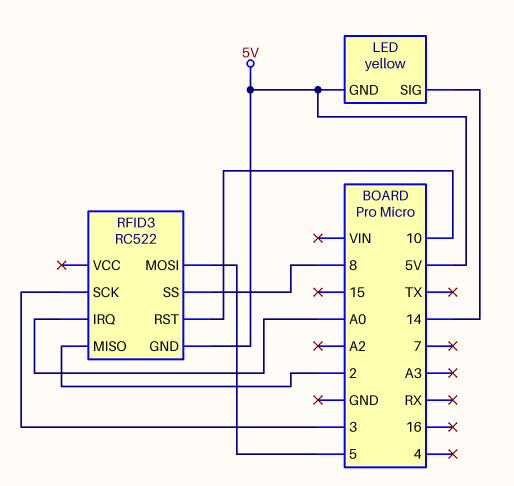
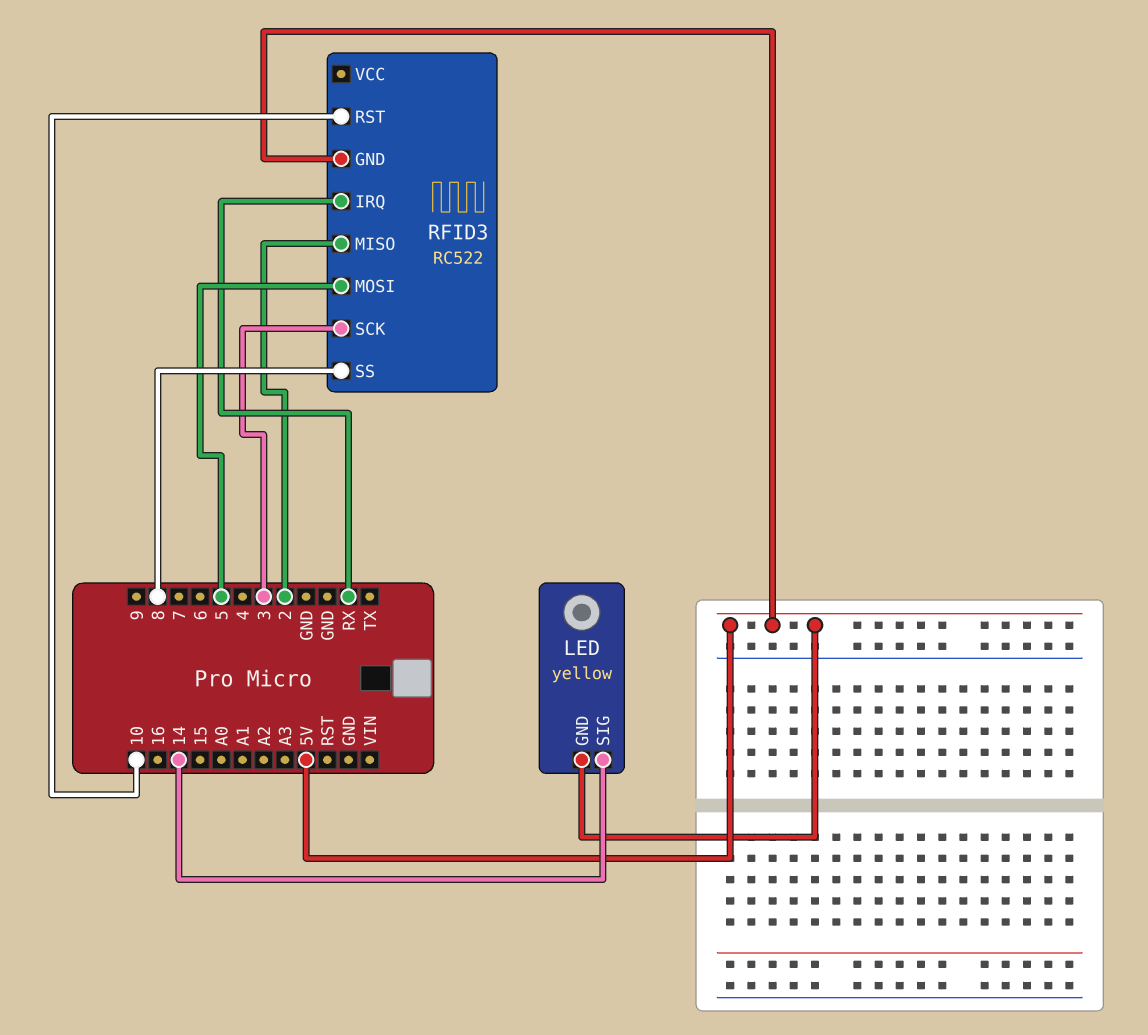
RFID3 pin IRQ: A0 -> RX

